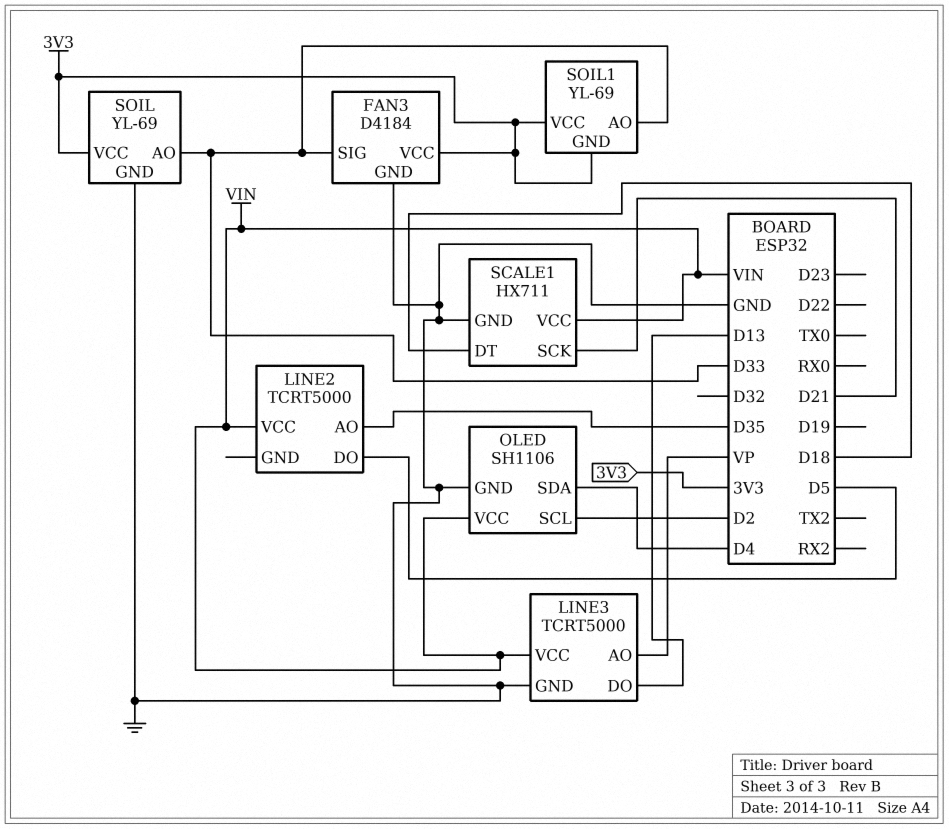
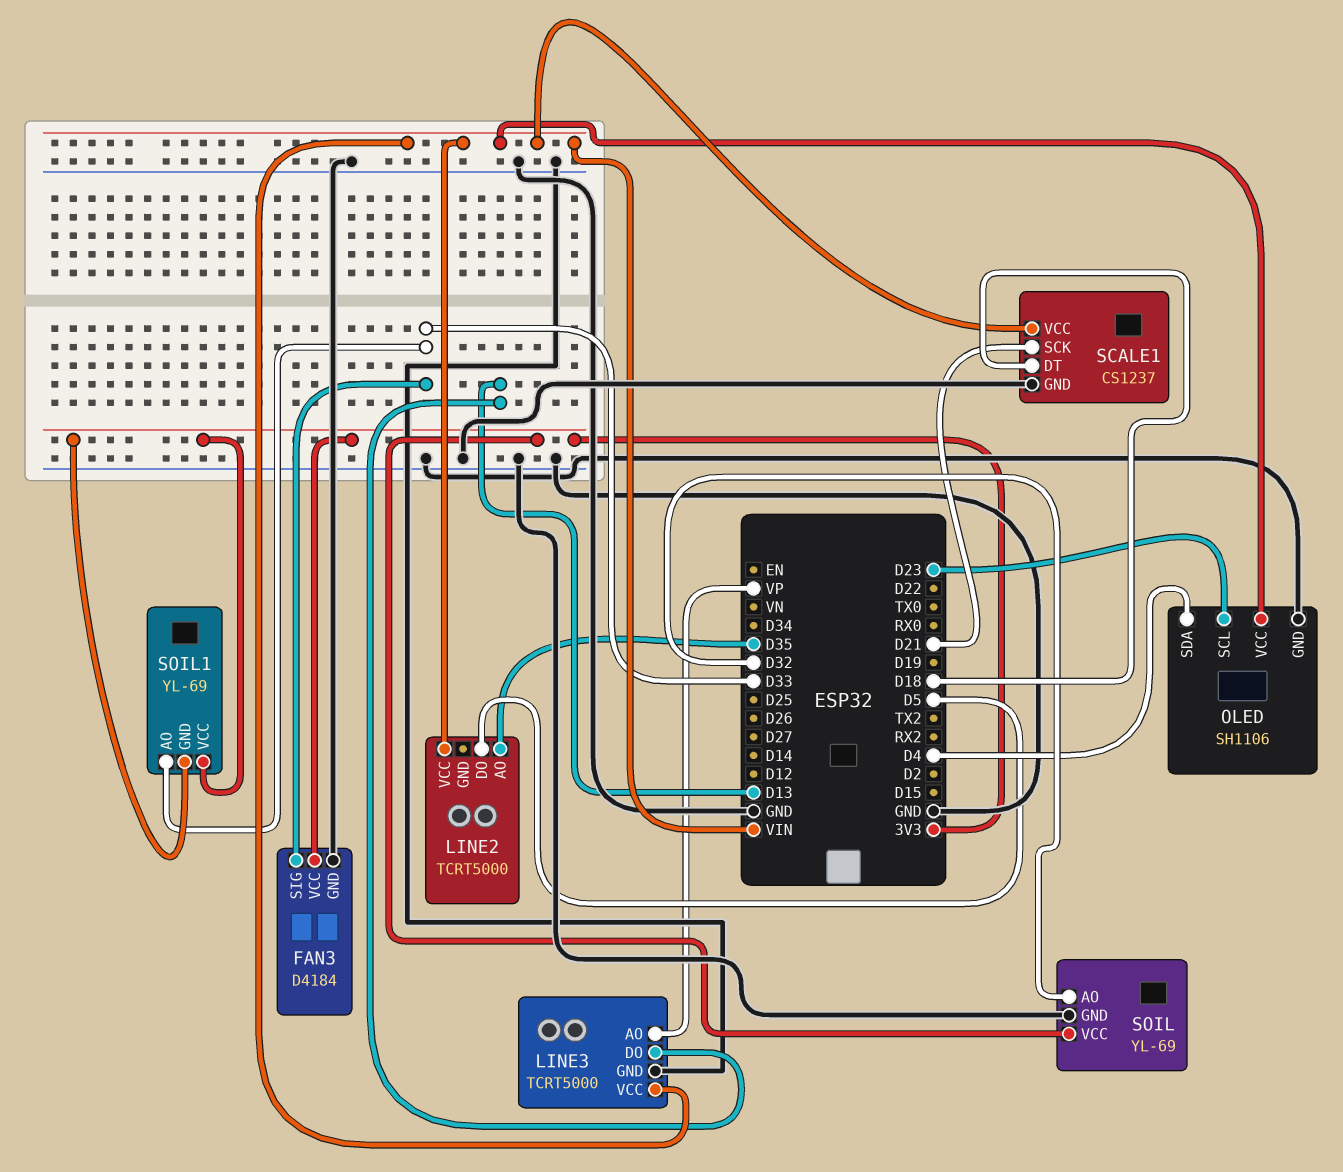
OLED pin SCL: D2 -> D23
SCALE1: HX711 -> CS1237
SOIL pin AO: D33 -> D32

